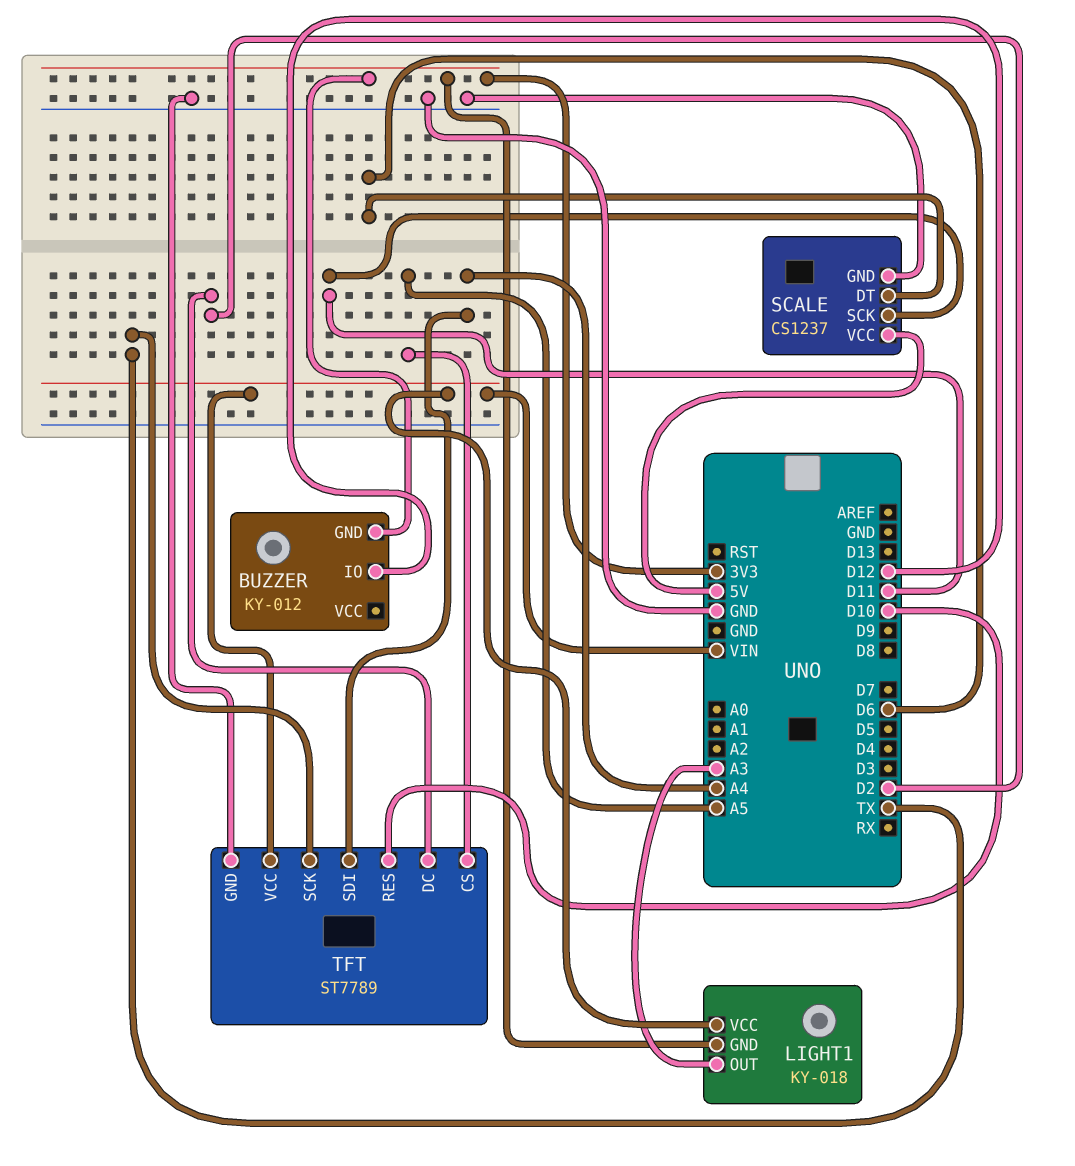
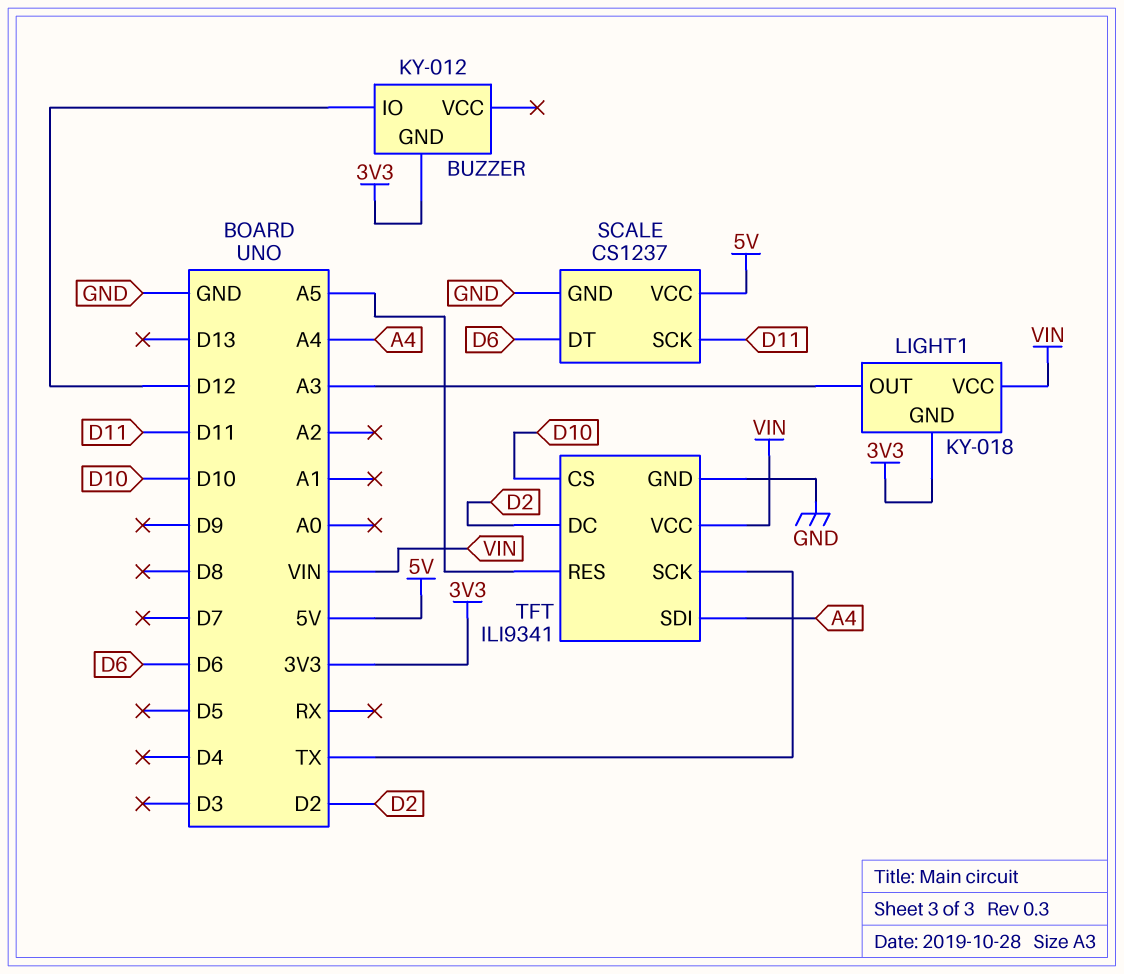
TFT: ST7789 -> ILI9341
TFT pin CS: A5 -> D10
TFT pin RES: D10 -> A5

